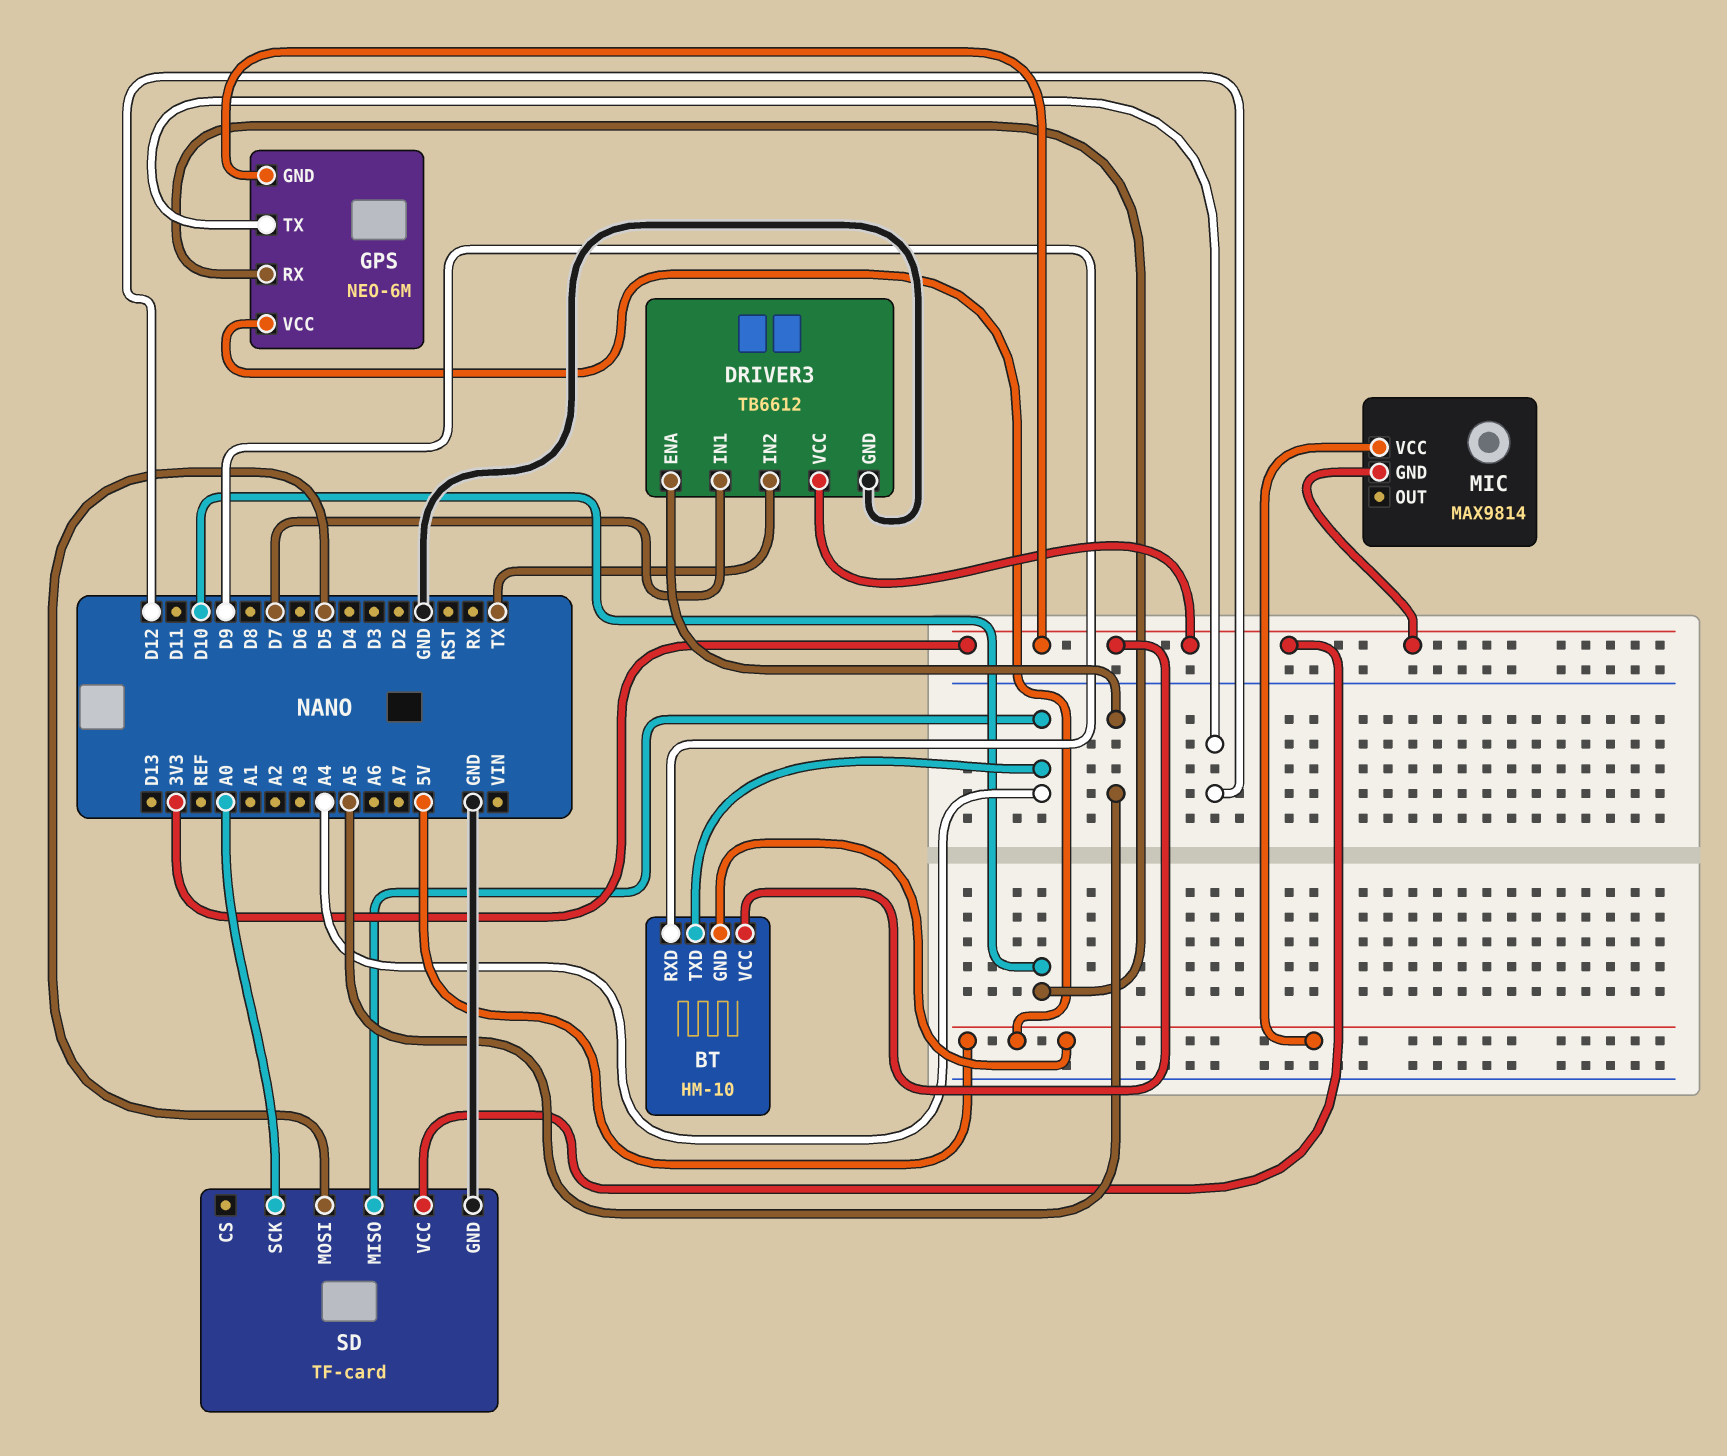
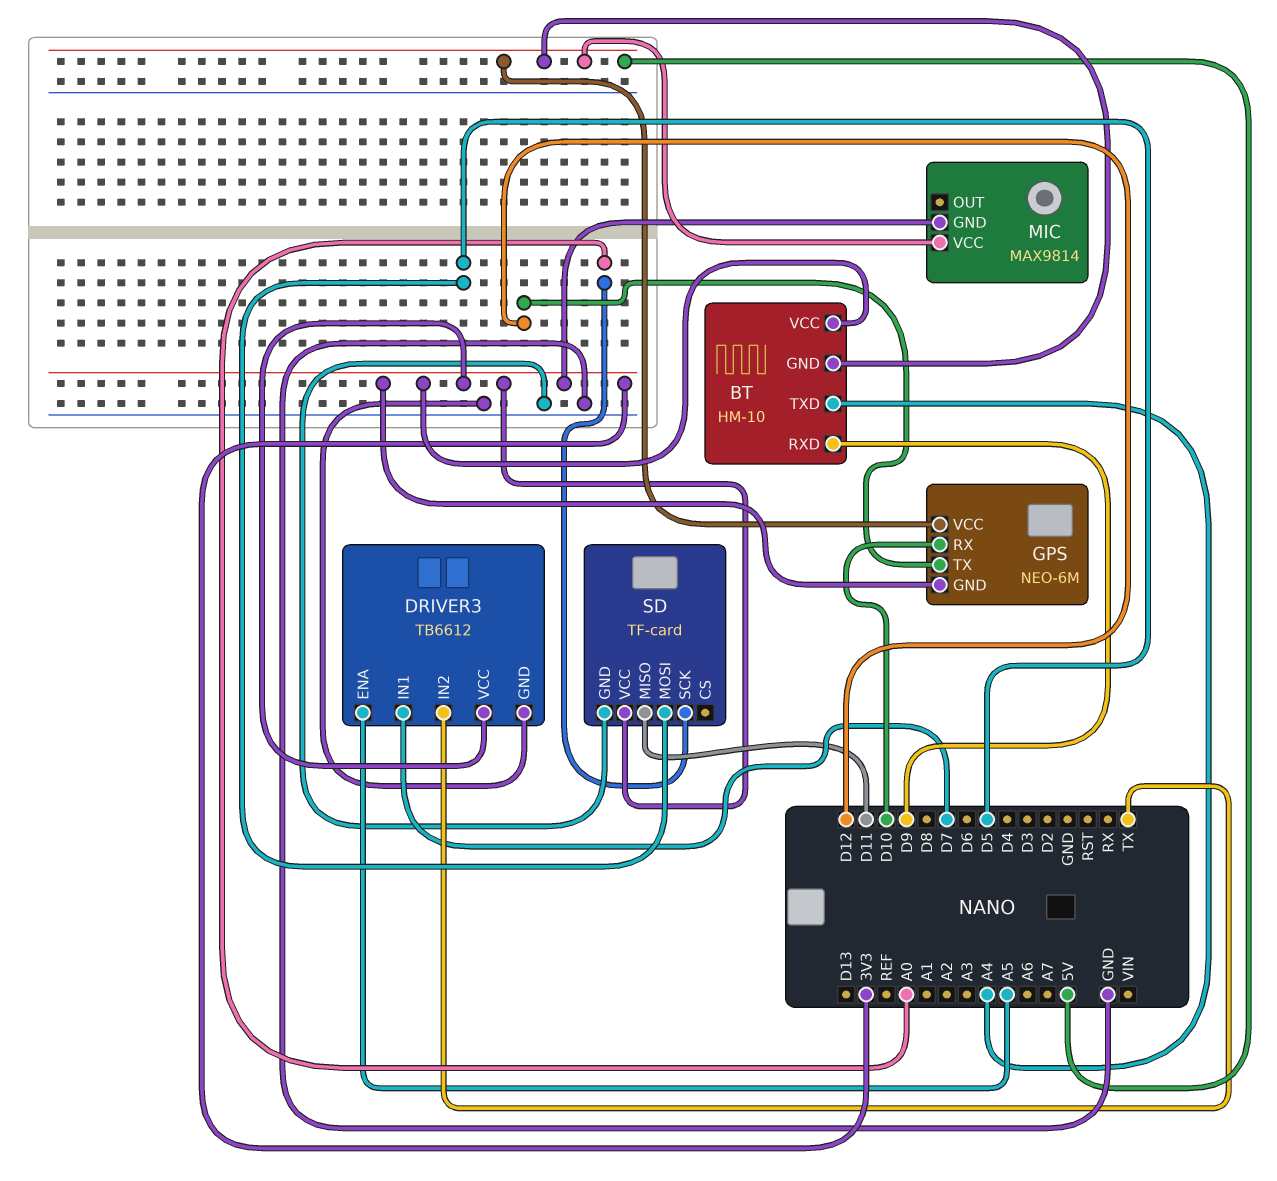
SD pin MISO: A4 -> D11

